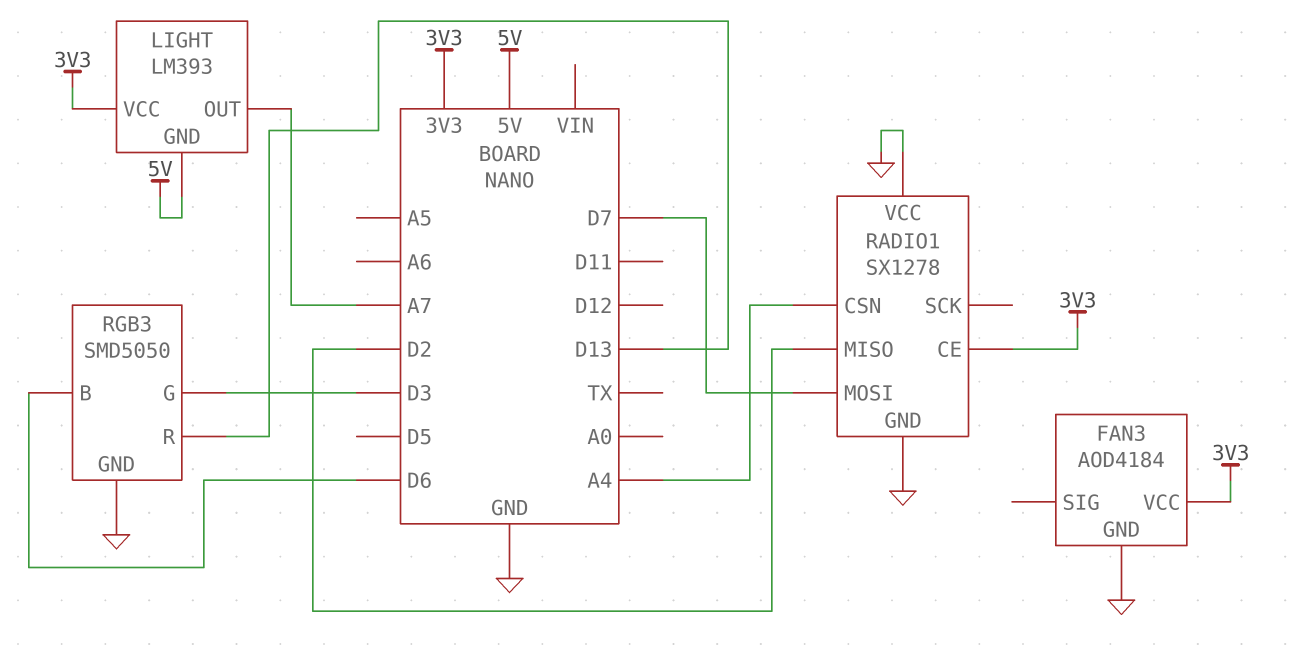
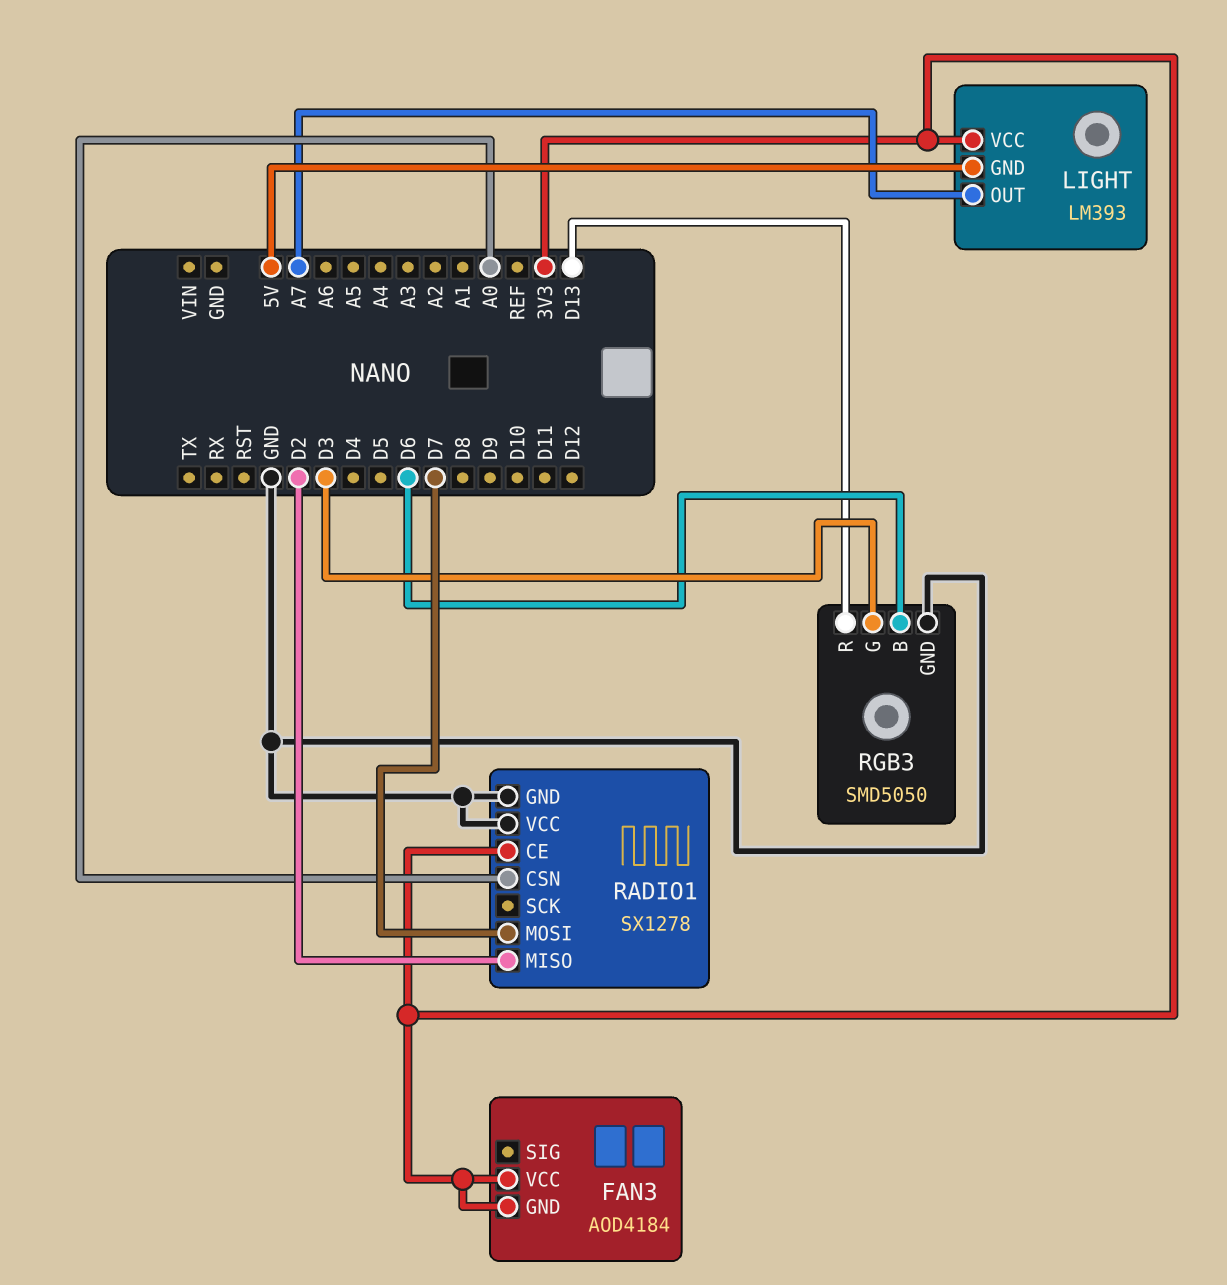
FAN3 pin GND: GND -> 3V3
RADIO1 pin CSN: A4 -> A0

